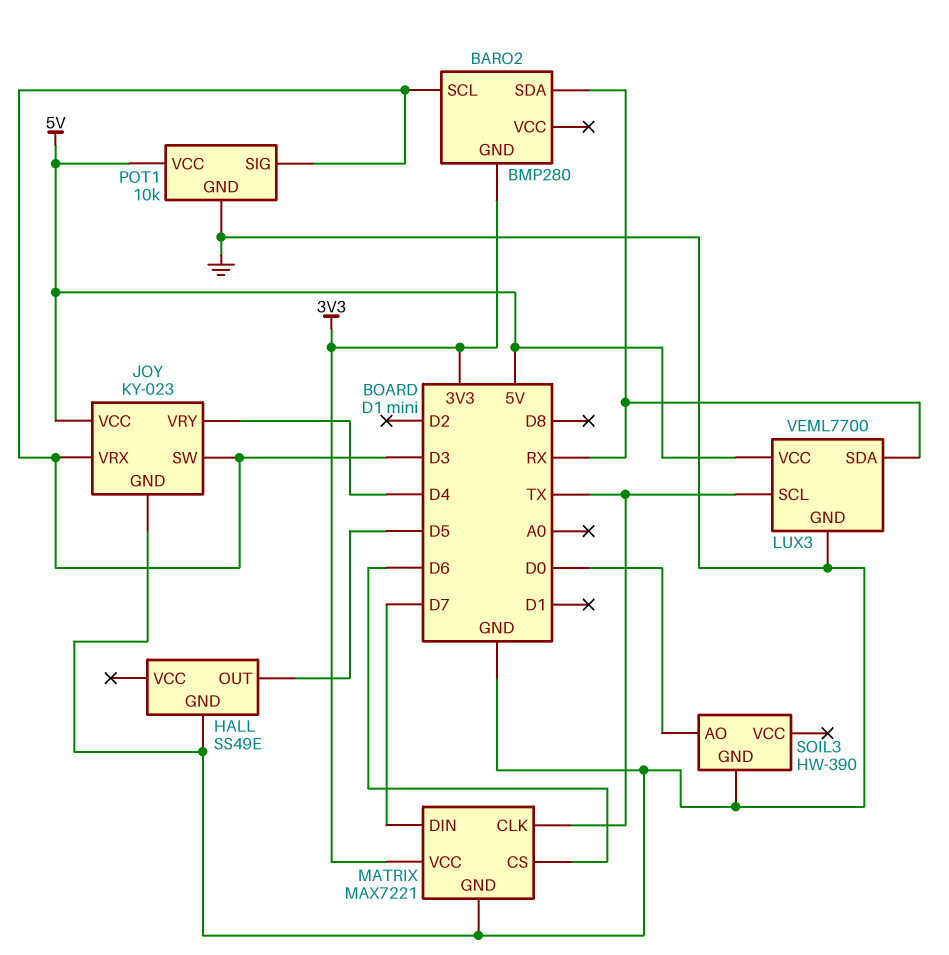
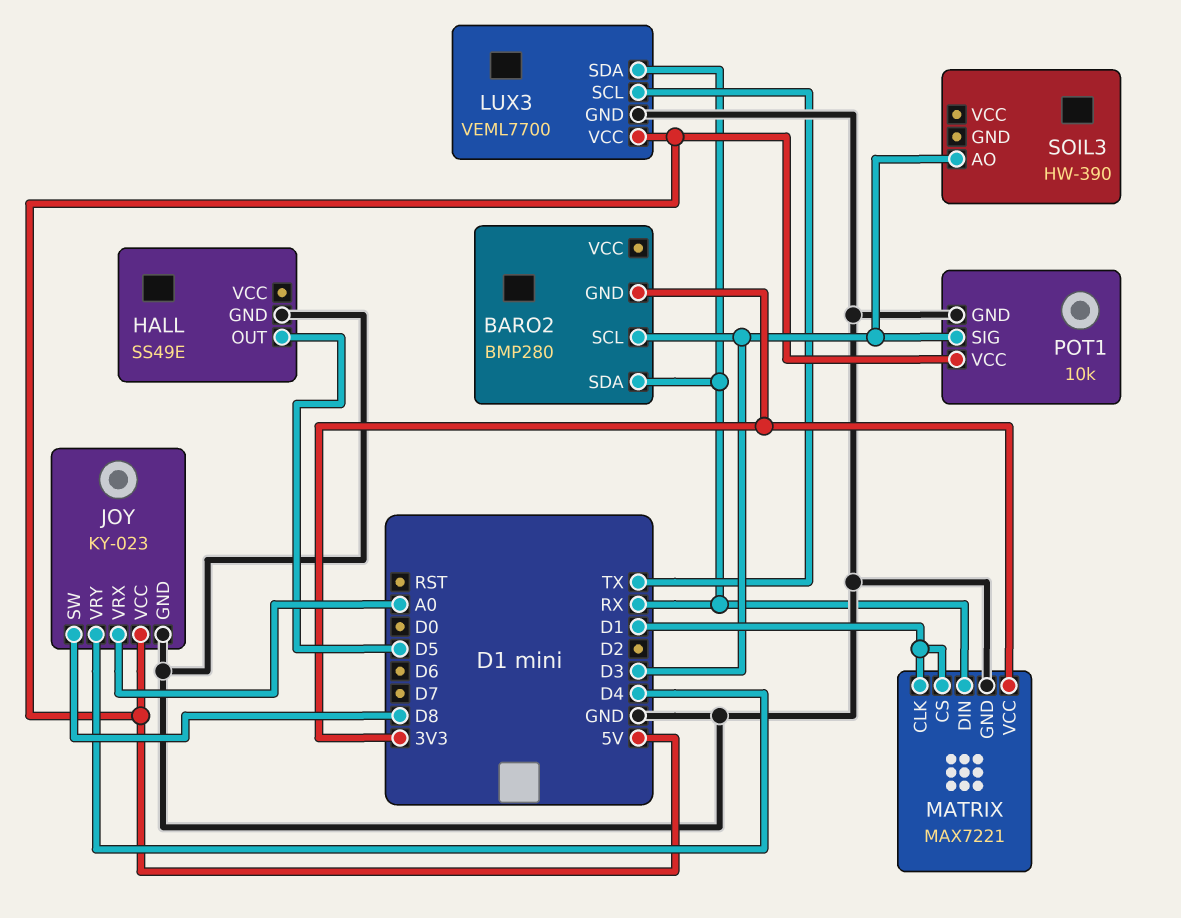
JOY pin SW: D3 -> D8
JOY pin VRX: D3 -> A0
MATRIX pin CLK: TX -> D1
MATRIX pin CS: D6 -> D1
MATRIX pin DIN: D7 -> RX
SOIL3 pin AO: D0 -> D3
SOIL3 pin GND: GND -> none

